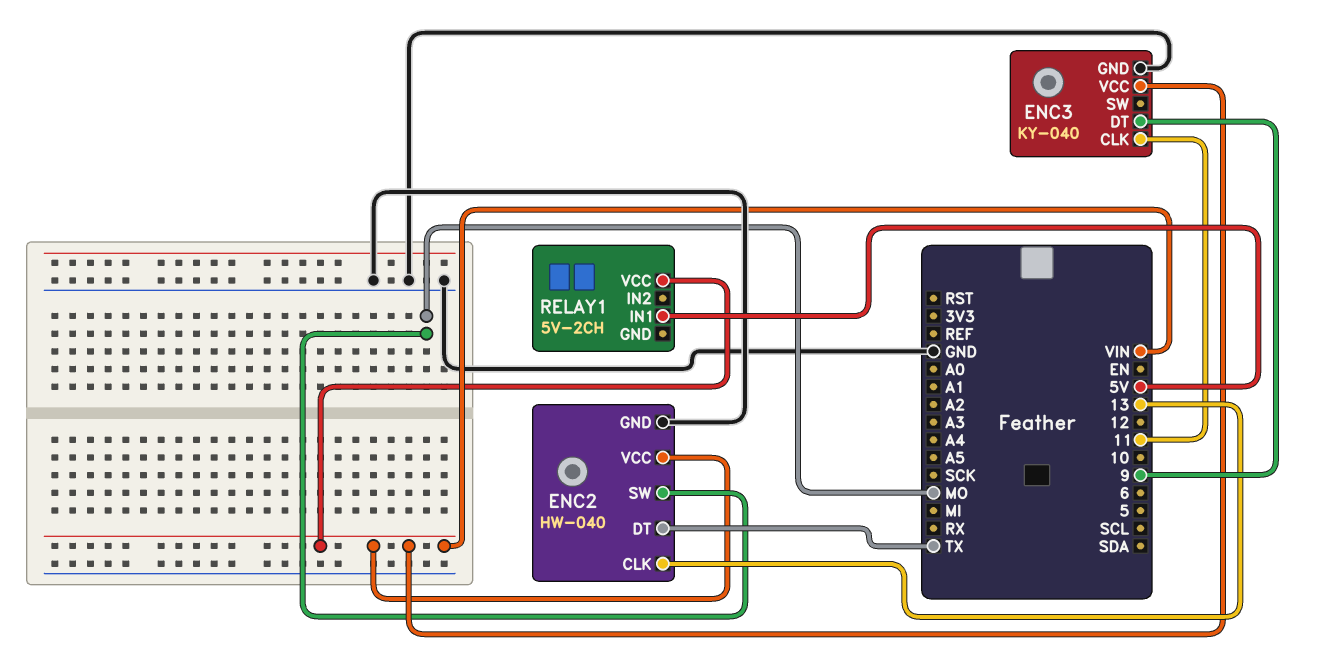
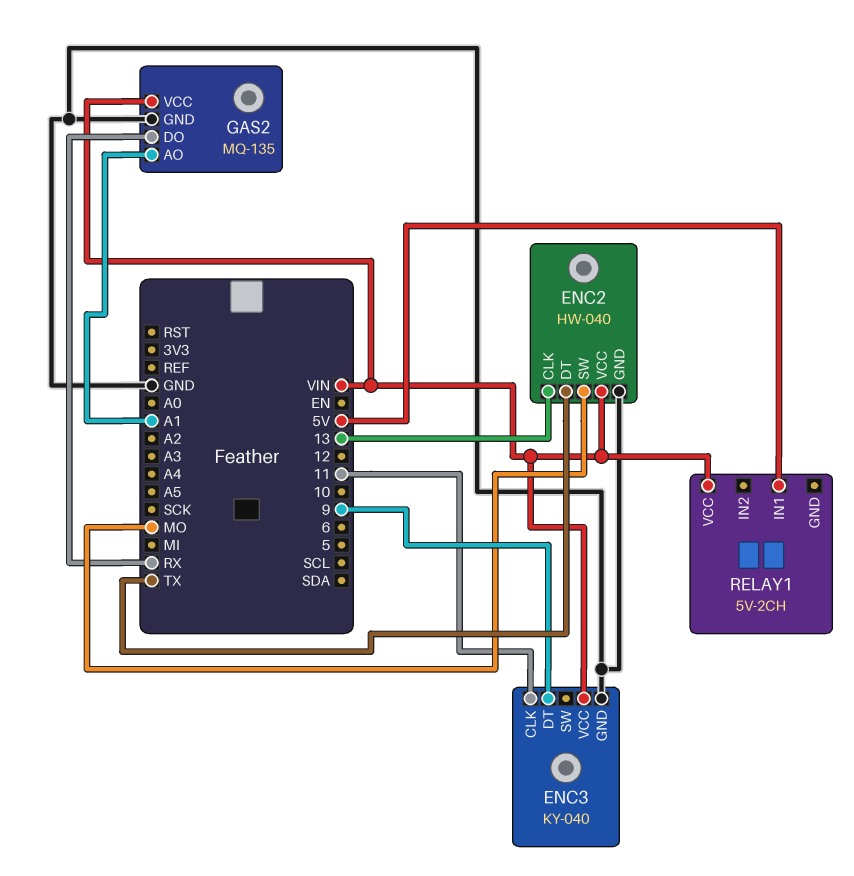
GAS2: none -> MQ-135
GAS2 pin AO: none -> A1
GAS2 pin DO: none -> RX
GAS2 pin GND: none -> GND
GAS2 pin VCC: none -> VIN

